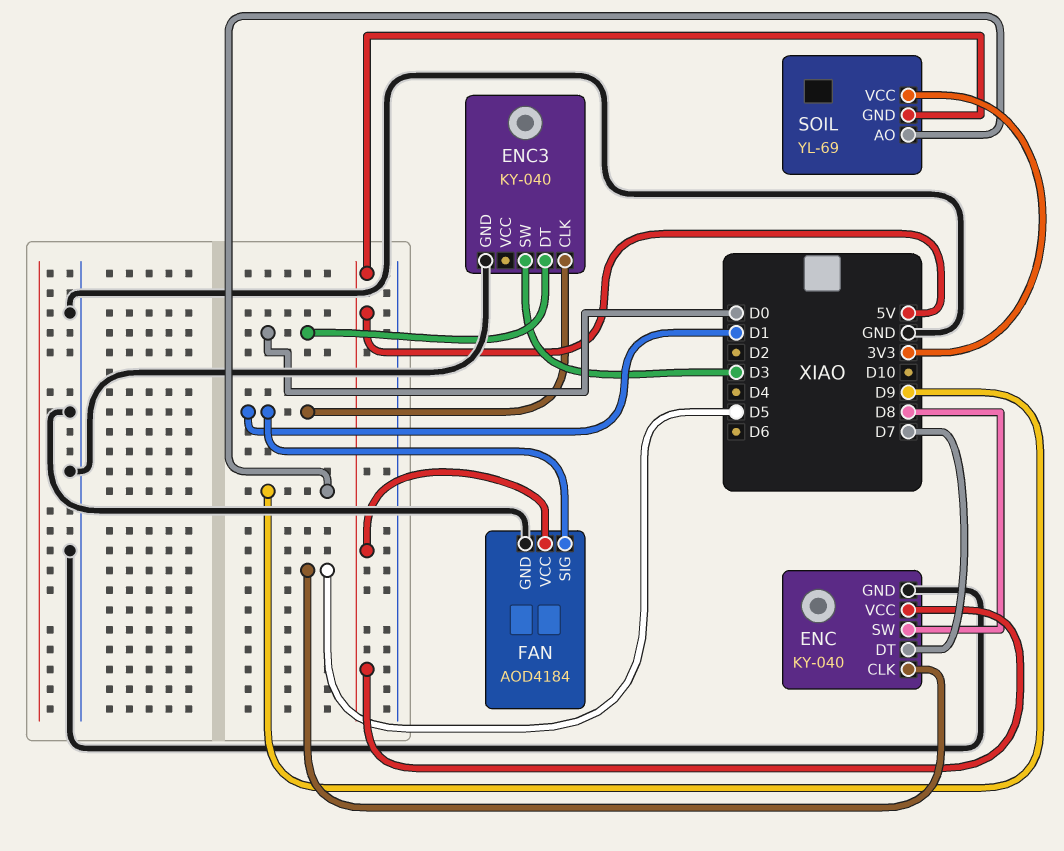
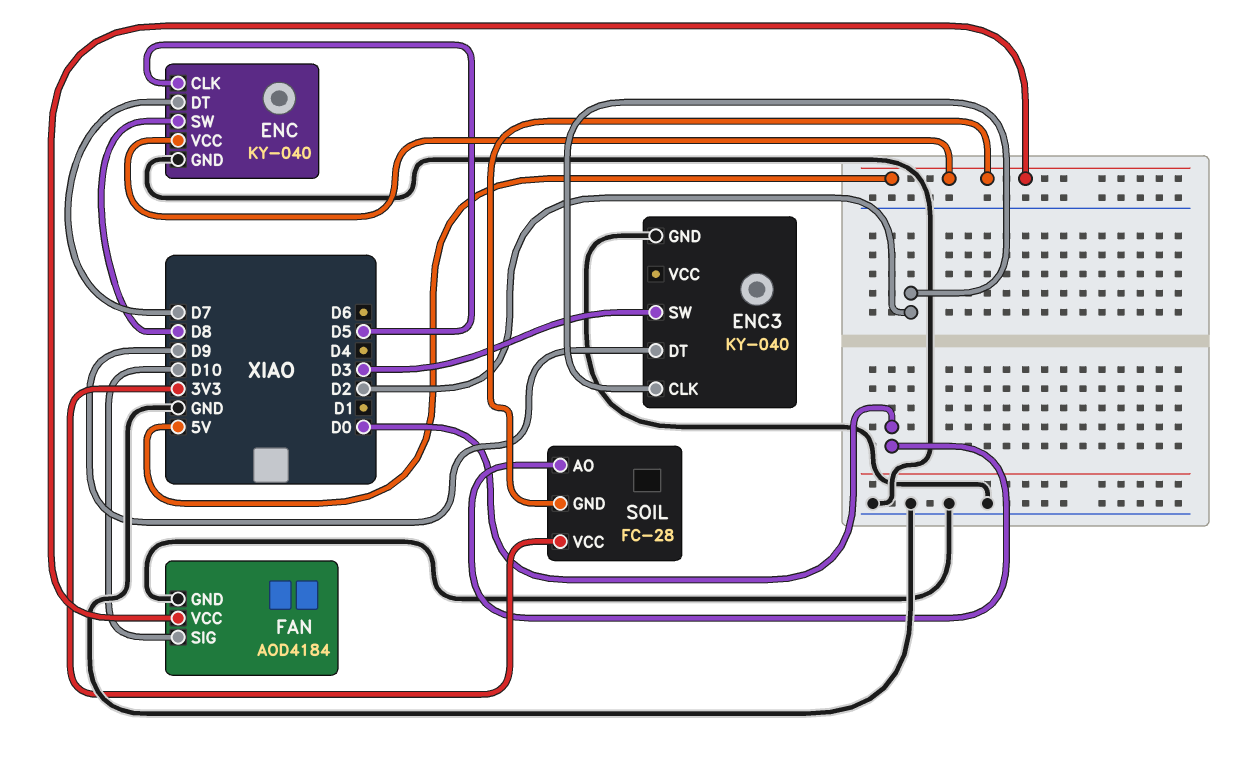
ENC3 pin CLK: D1 -> D2
ENC3 pin DT: D0 -> D9
FAN pin SIG: D1 -> D10
SOIL: YL-69 -> FC-28
SOIL pin AO: D9 -> D0

